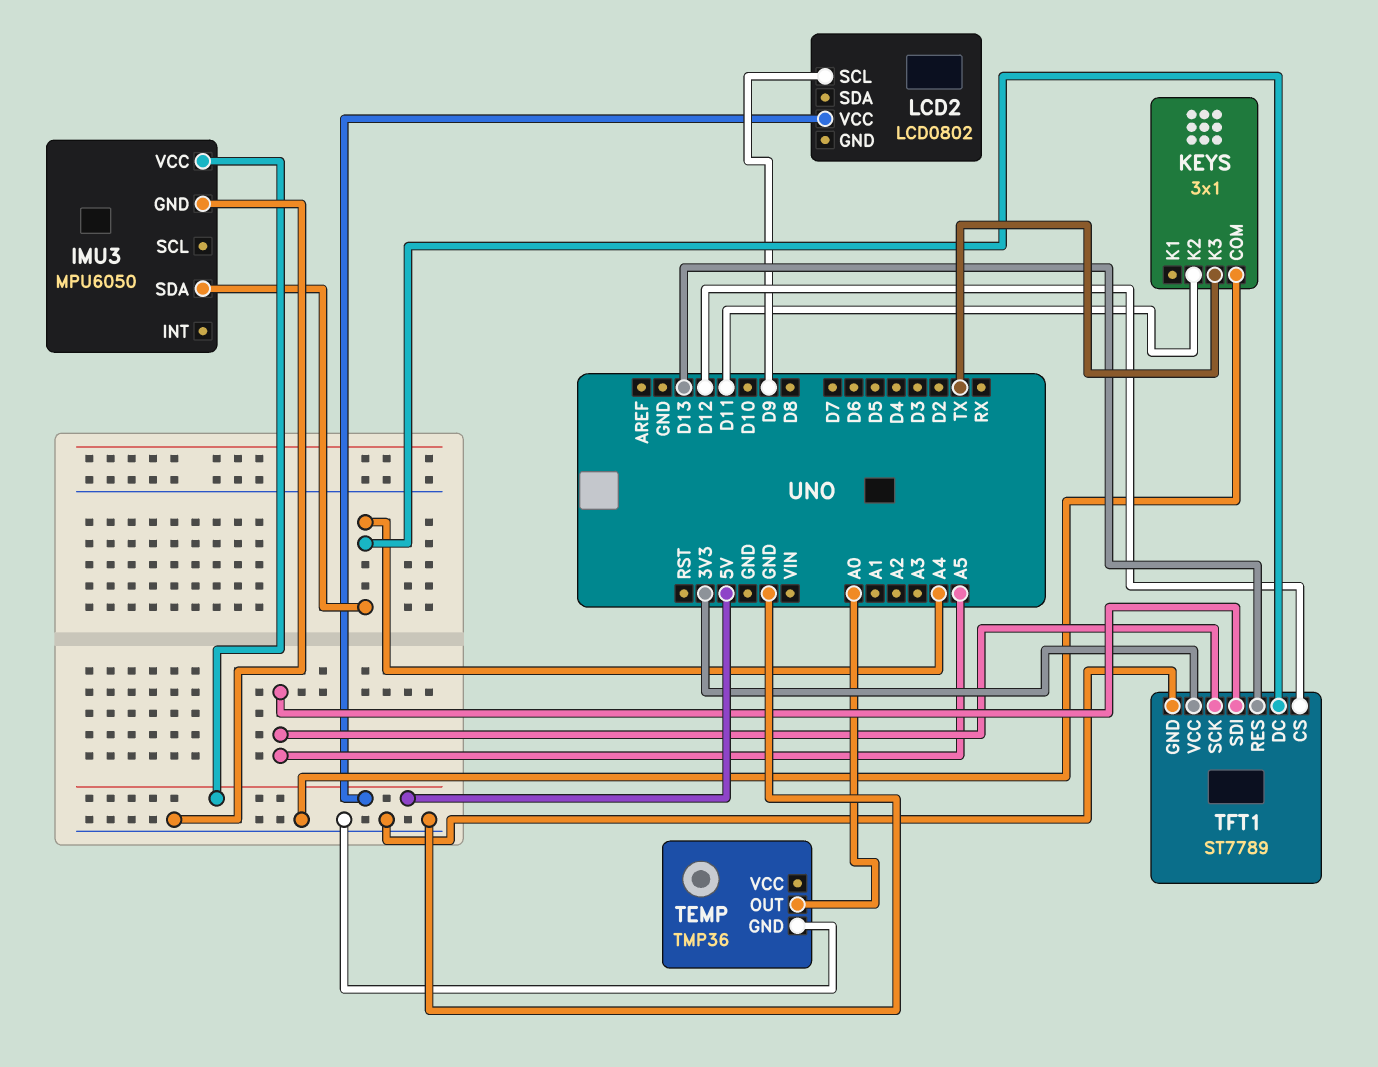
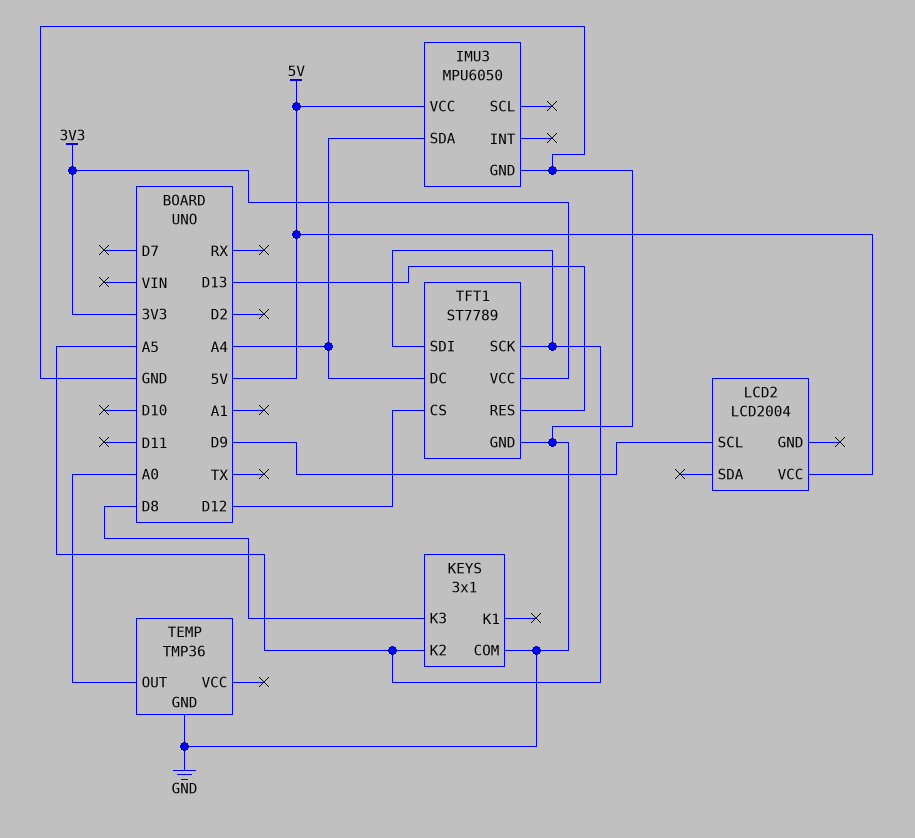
KEYS pin K2: D11 -> A5
KEYS pin K3: TX -> D8
LCD2: LCD0802 -> LCD2004

